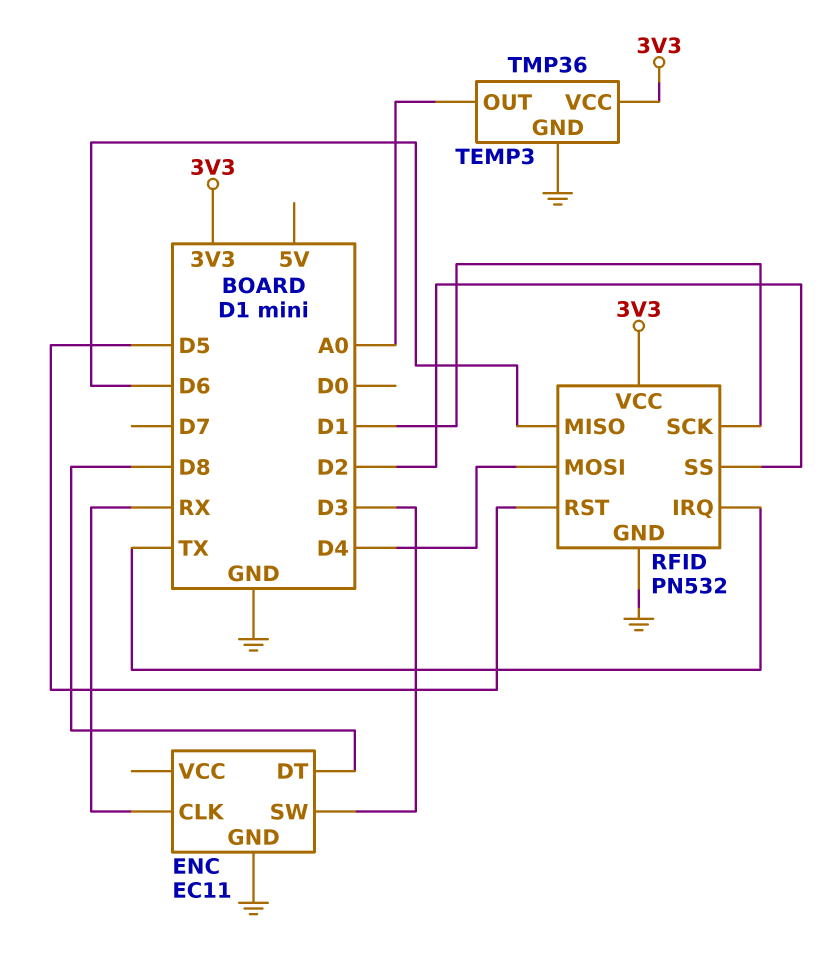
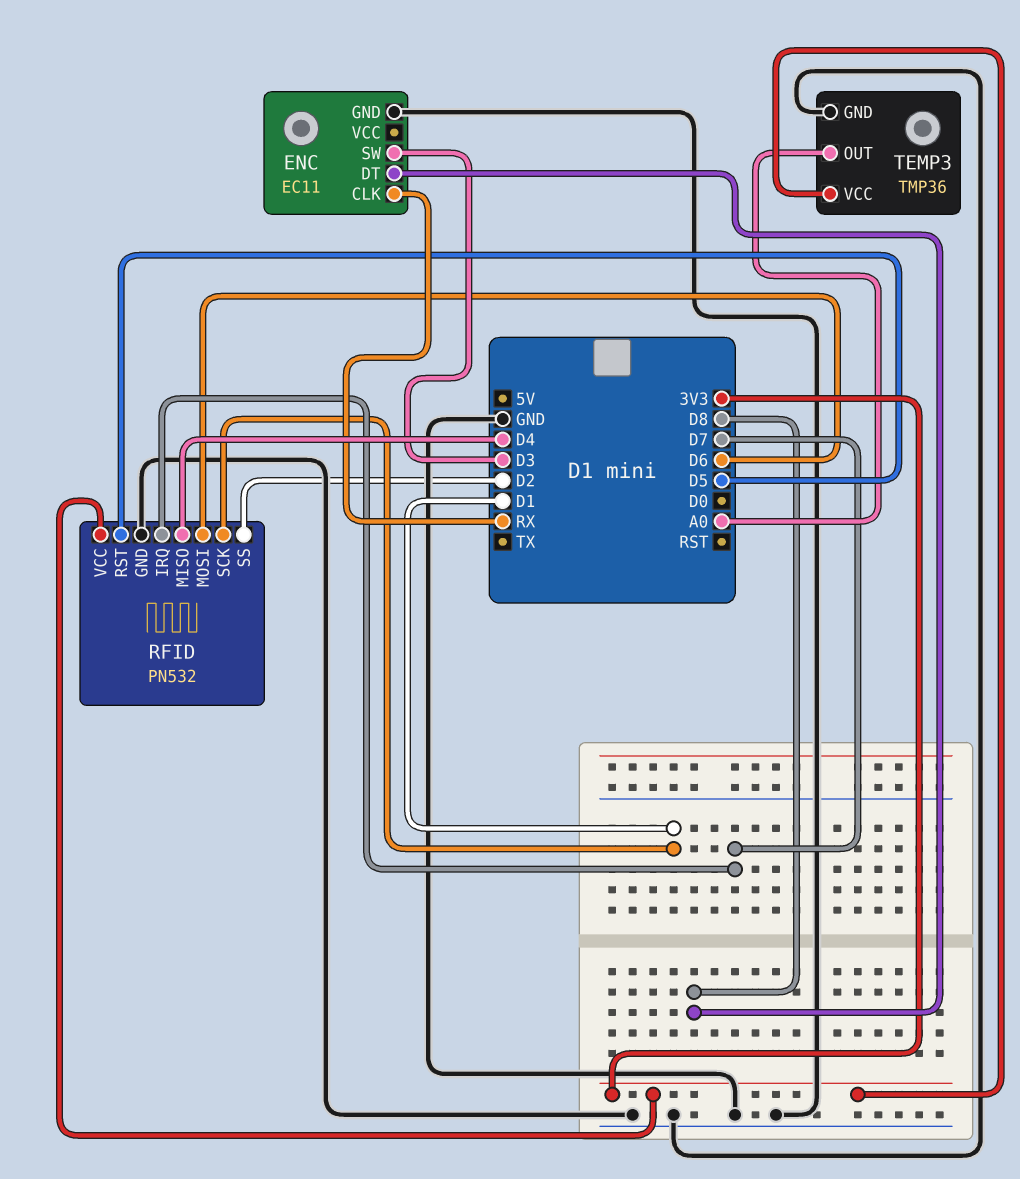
RFID pin IRQ: TX -> D7
RFID pin MISO: D6 -> D4
RFID pin MOSI: D4 -> D6

